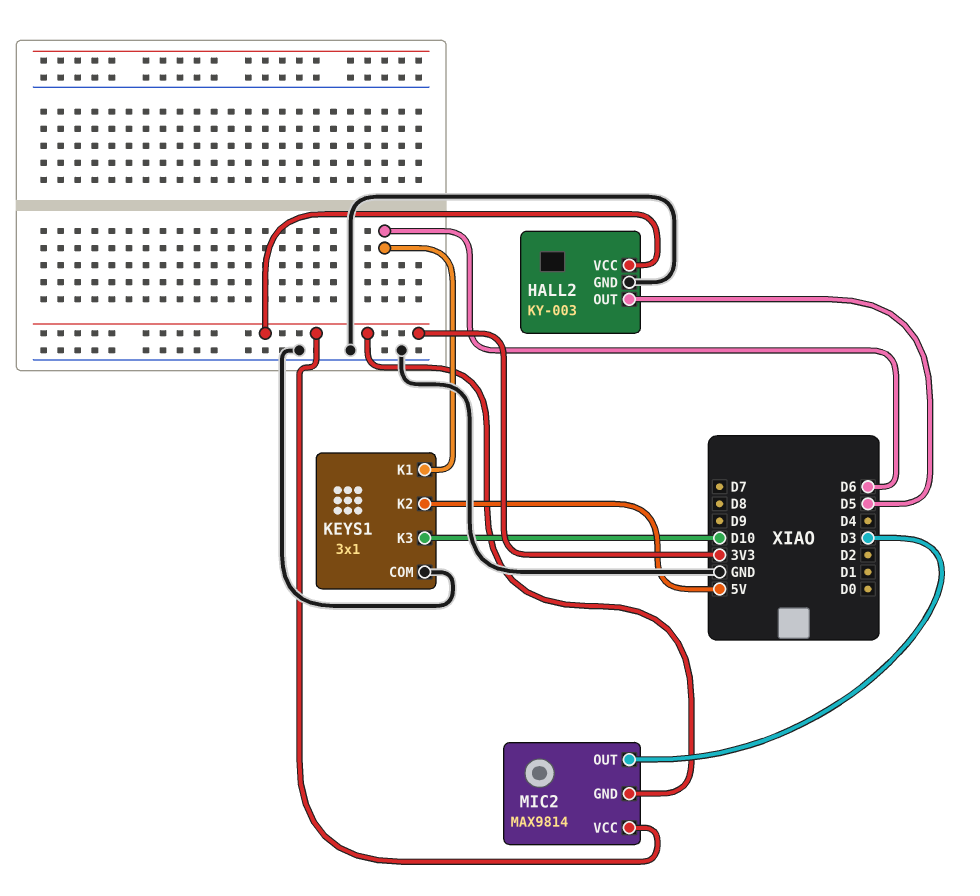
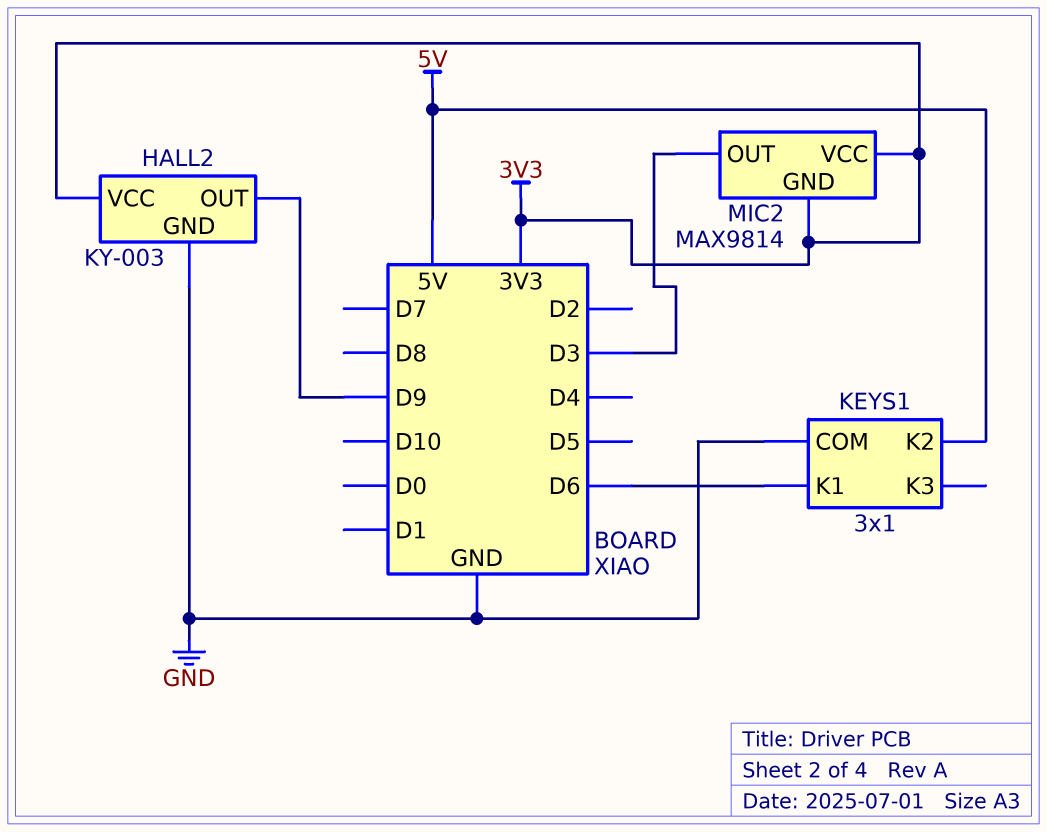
HALL2 pin OUT: D5 -> D9
KEYS1 pin K3: D10 -> none

